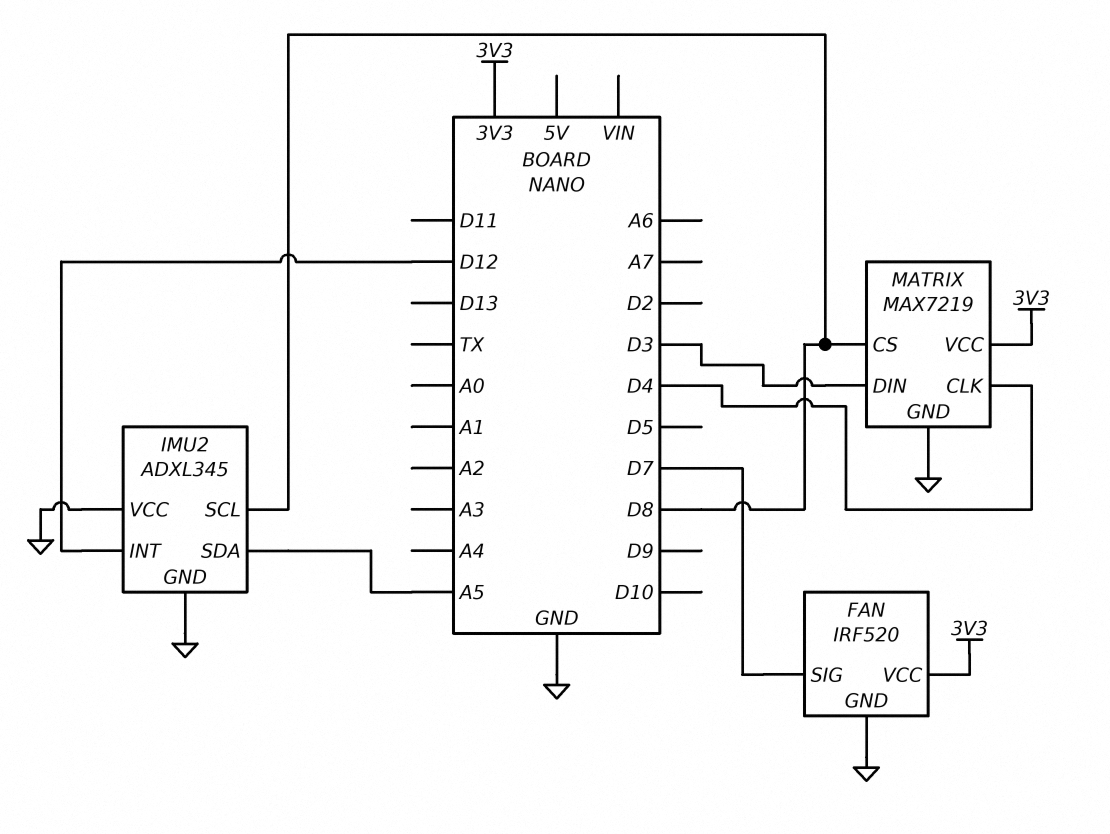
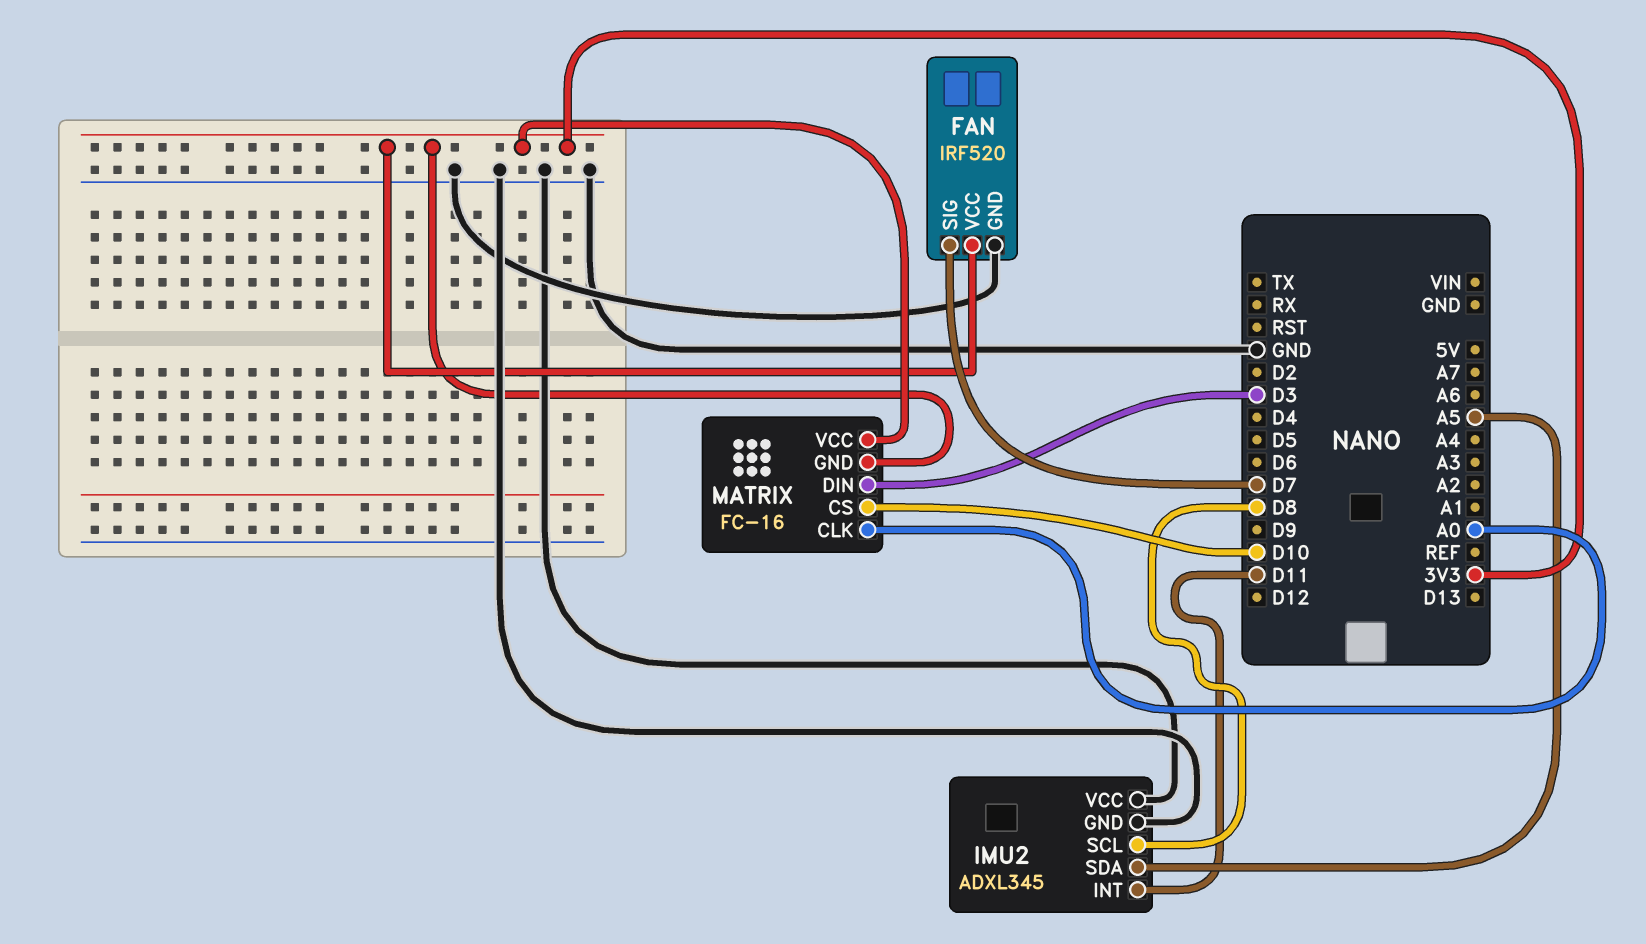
IMU2 pin INT: D12 -> D11
MATRIX: MAX7219 -> FC-16
MATRIX pin CLK: D4 -> A0
MATRIX pin CS: D8 -> D10
MATRIX pin GND: GND -> 3V3

